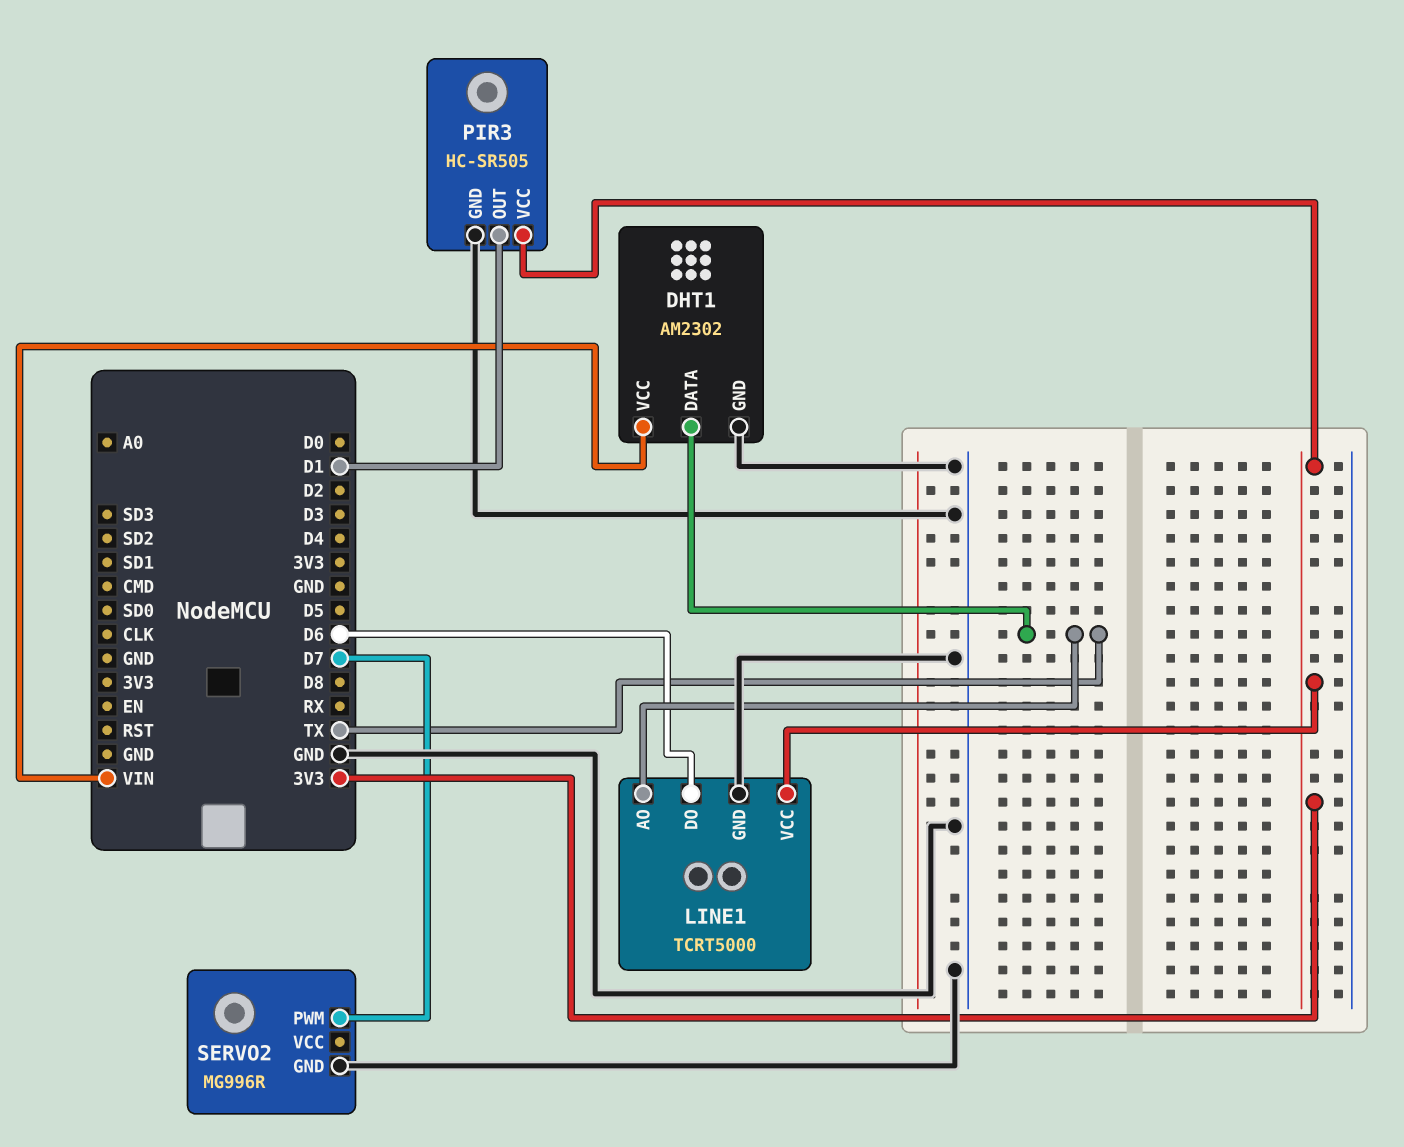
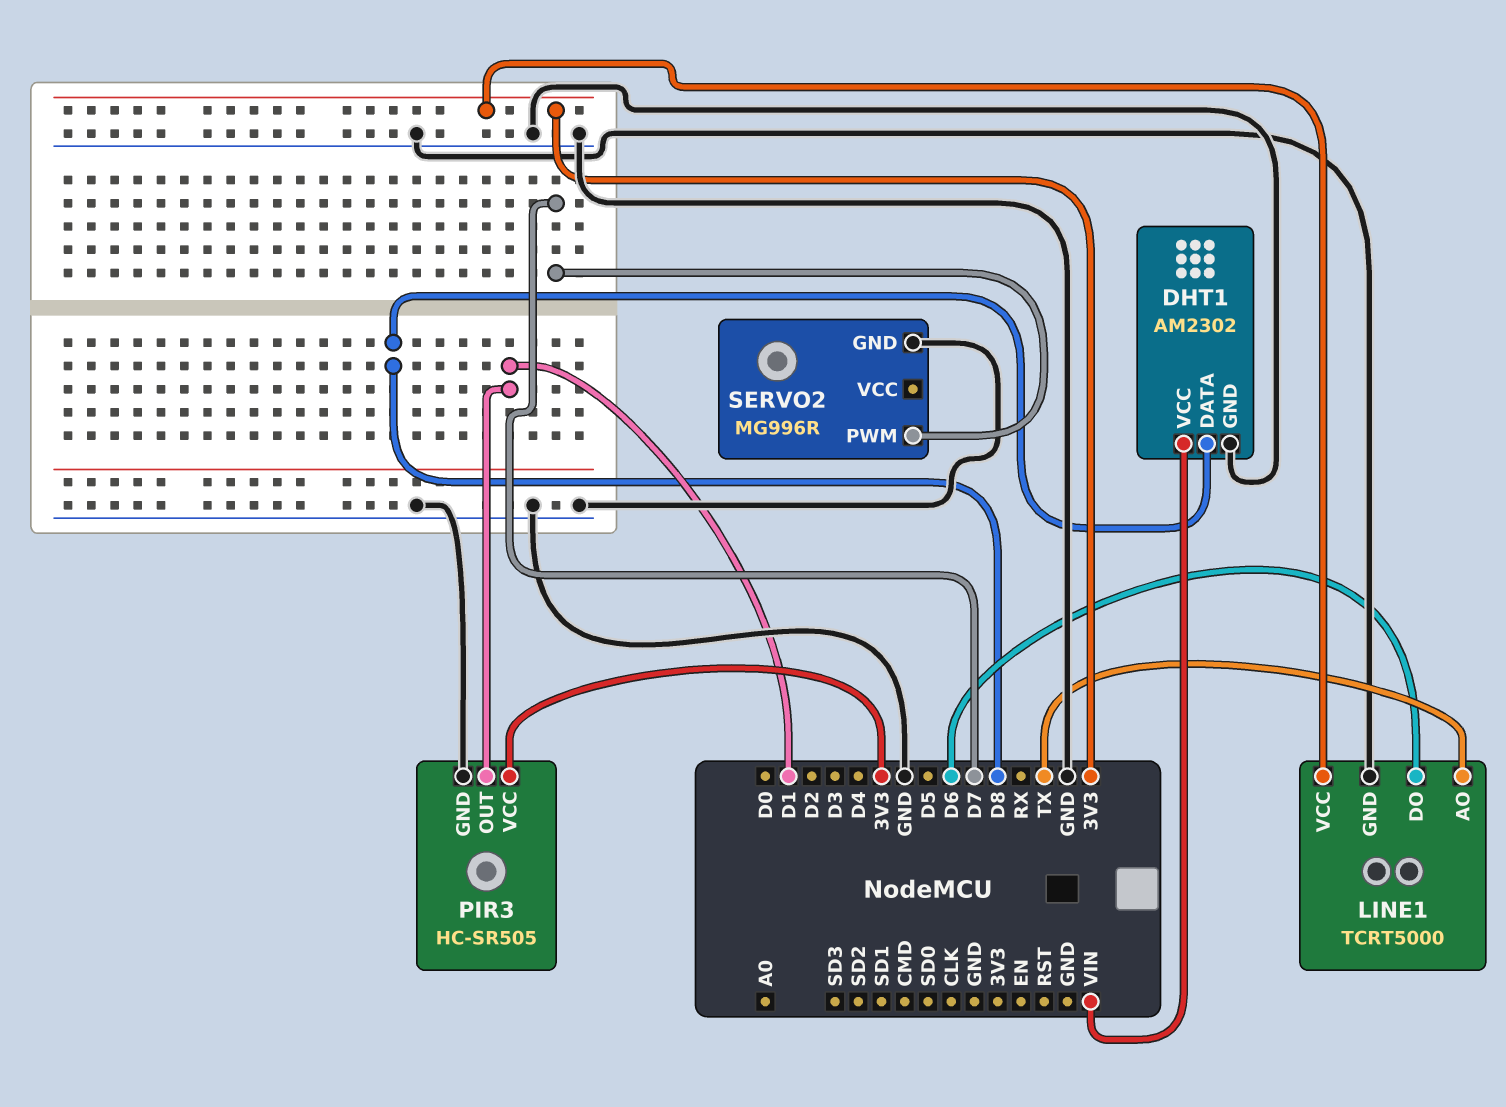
DHT1 pin DATA: TX -> D8

